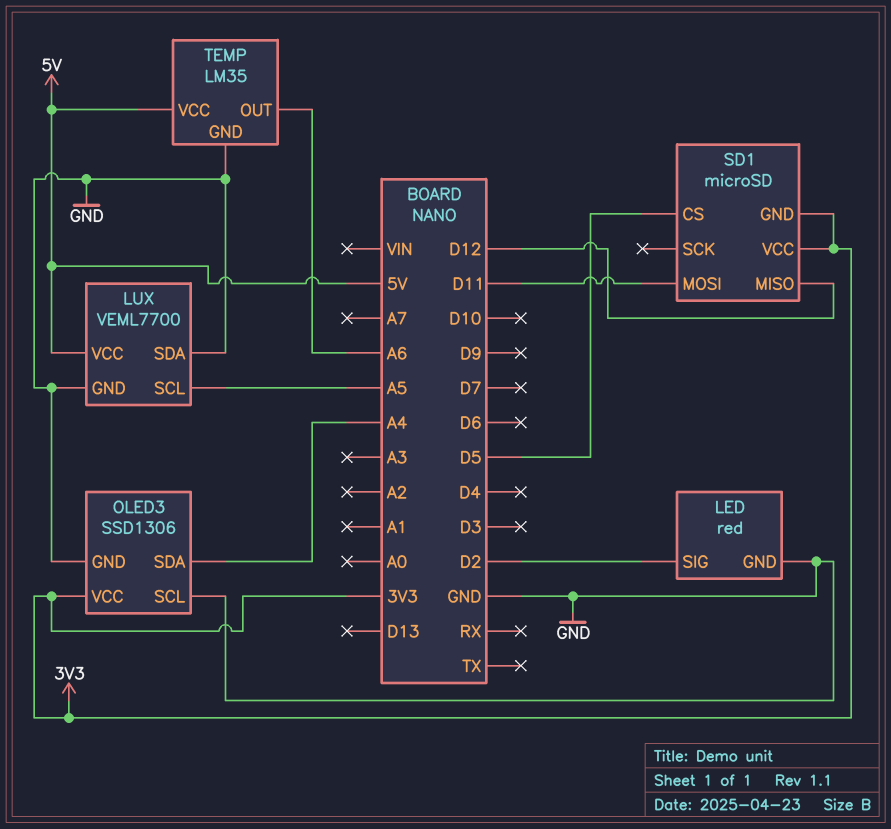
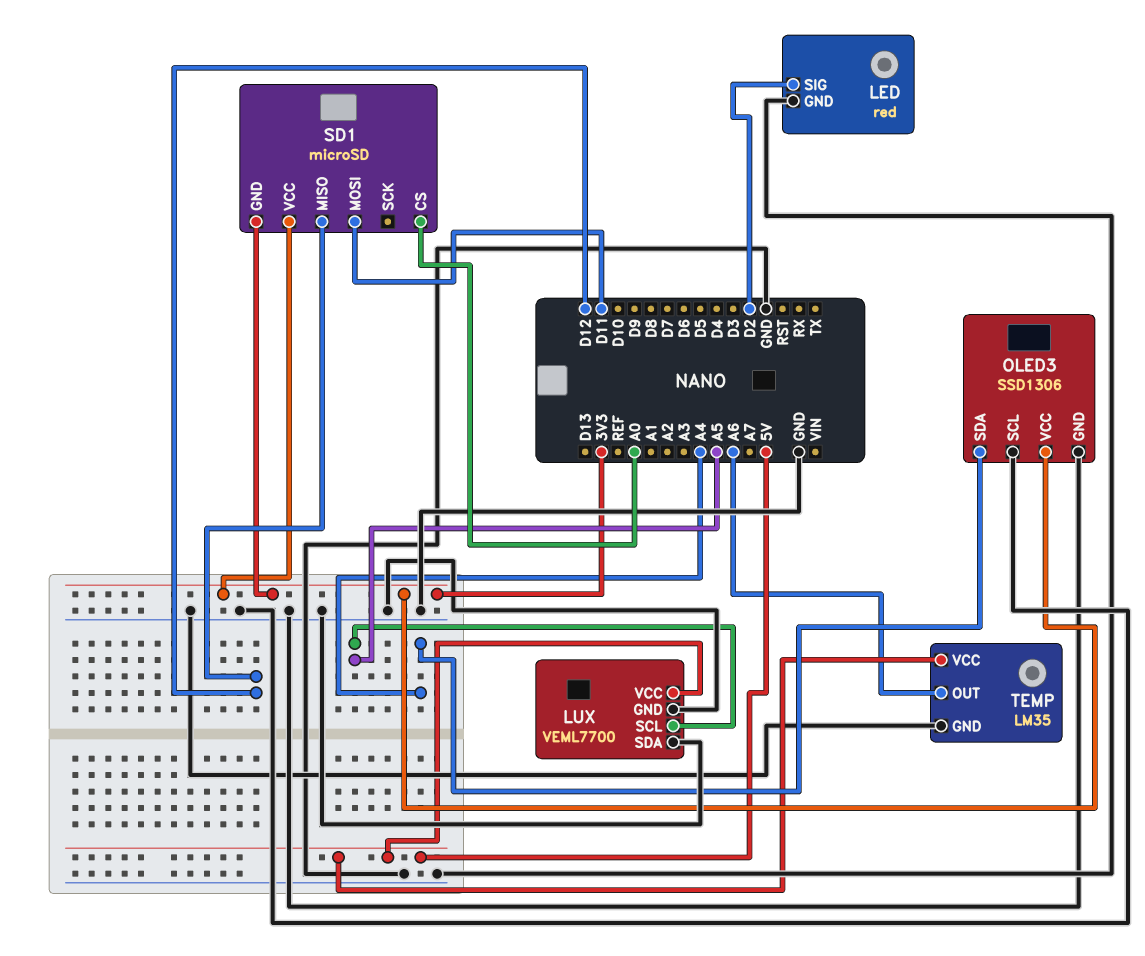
SD1 pin CS: D5 -> A0

